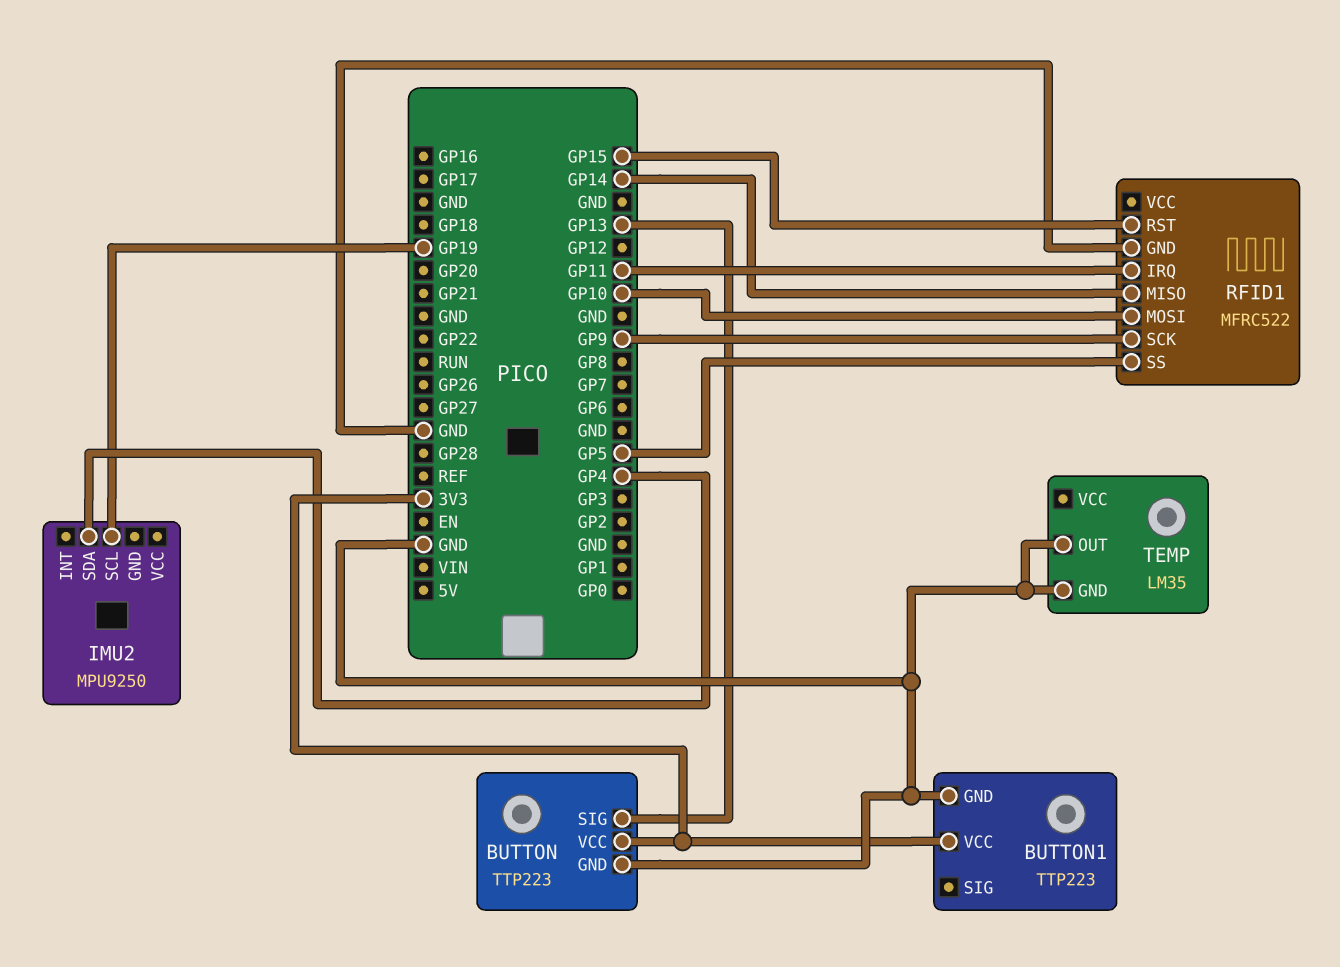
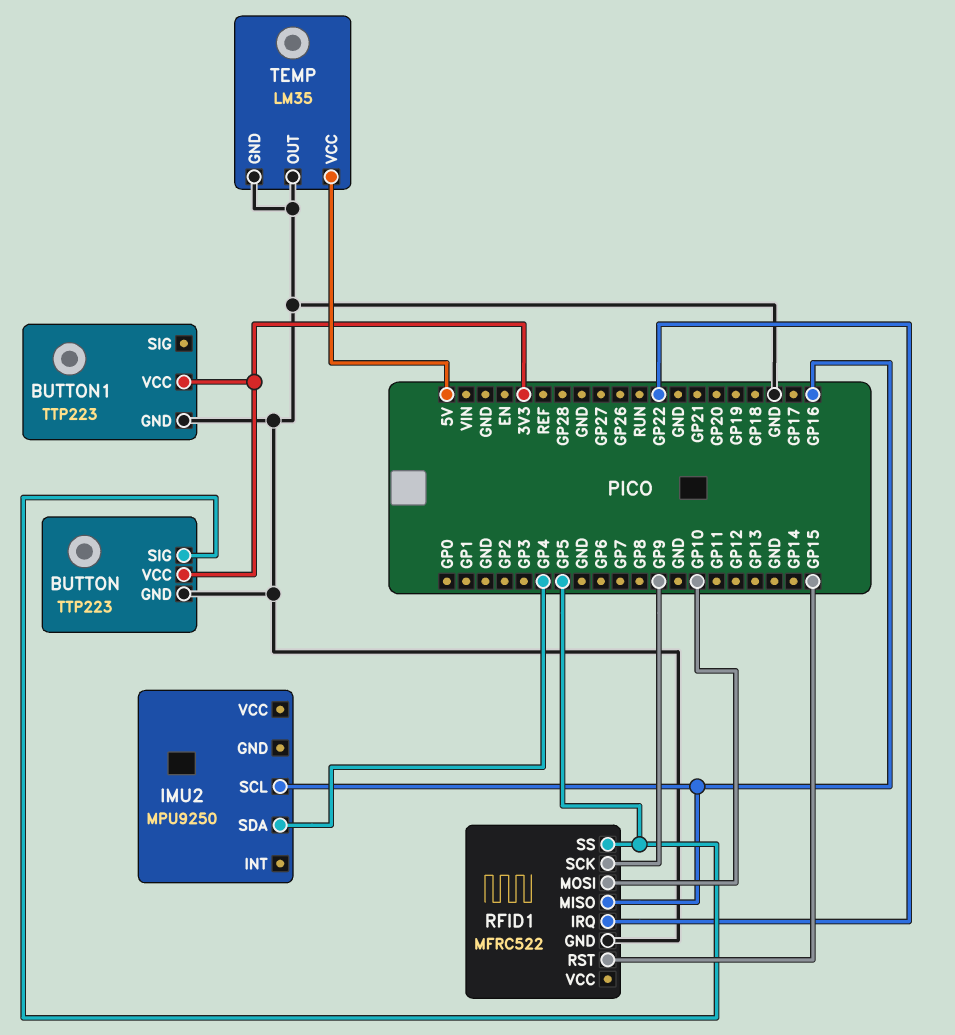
BUTTON pin SIG: GP13 -> GP5
IMU2 pin SCL: GP19 -> GP16
RFID1 pin IRQ: GP11 -> GP22
RFID1 pin MISO: GP14 -> GP16
TEMP pin VCC: none -> 5V

